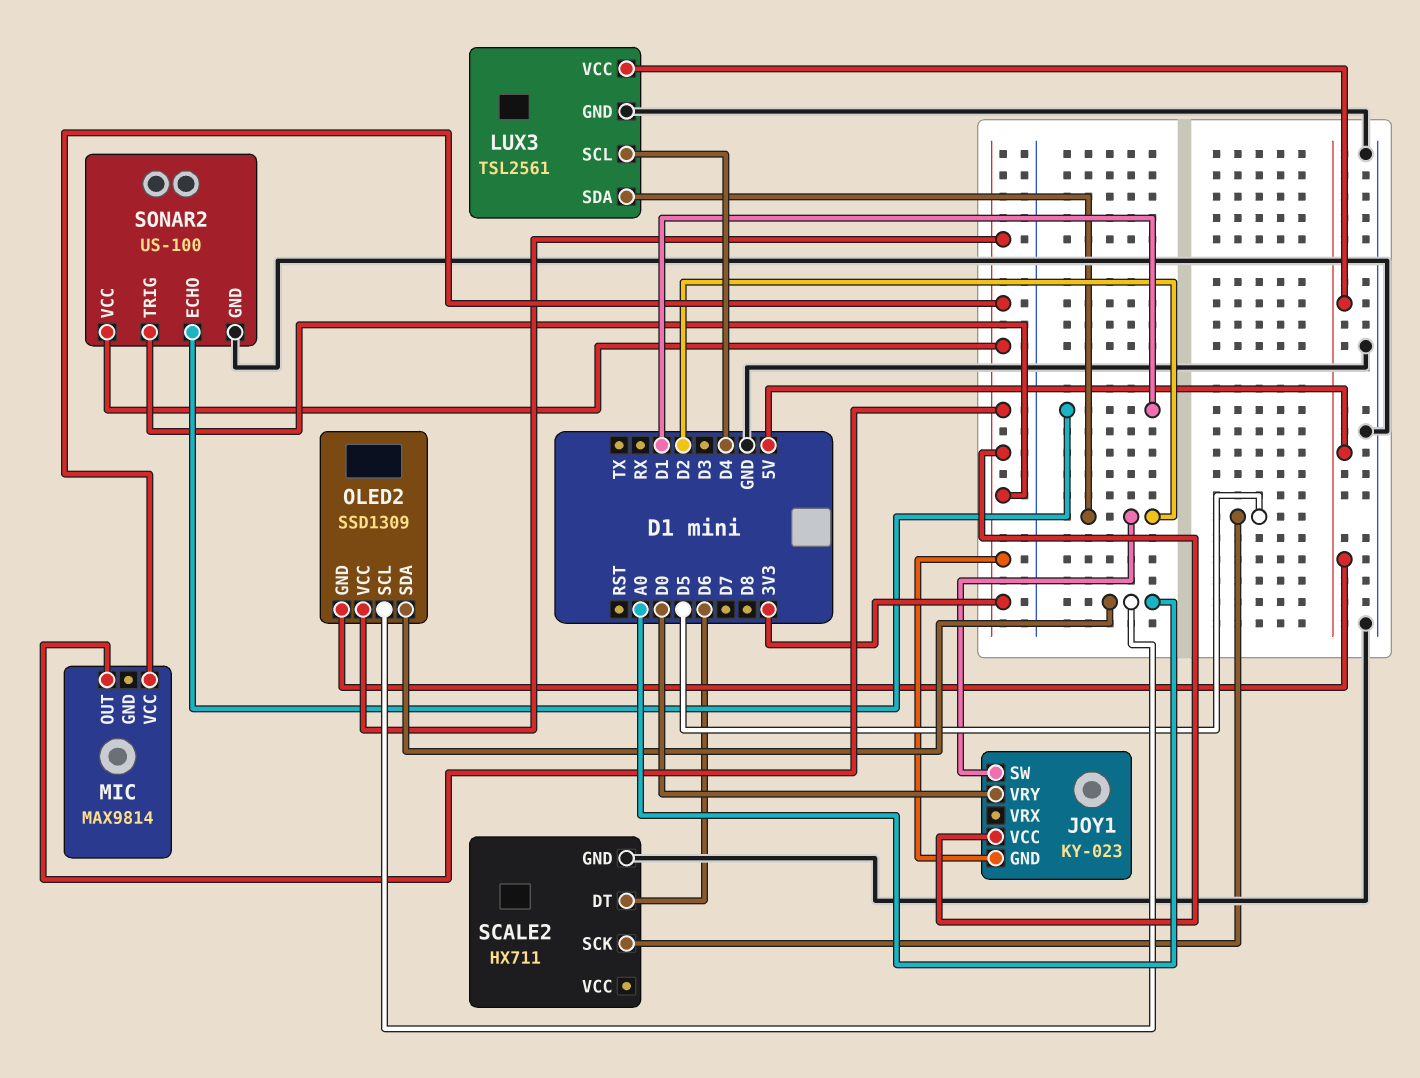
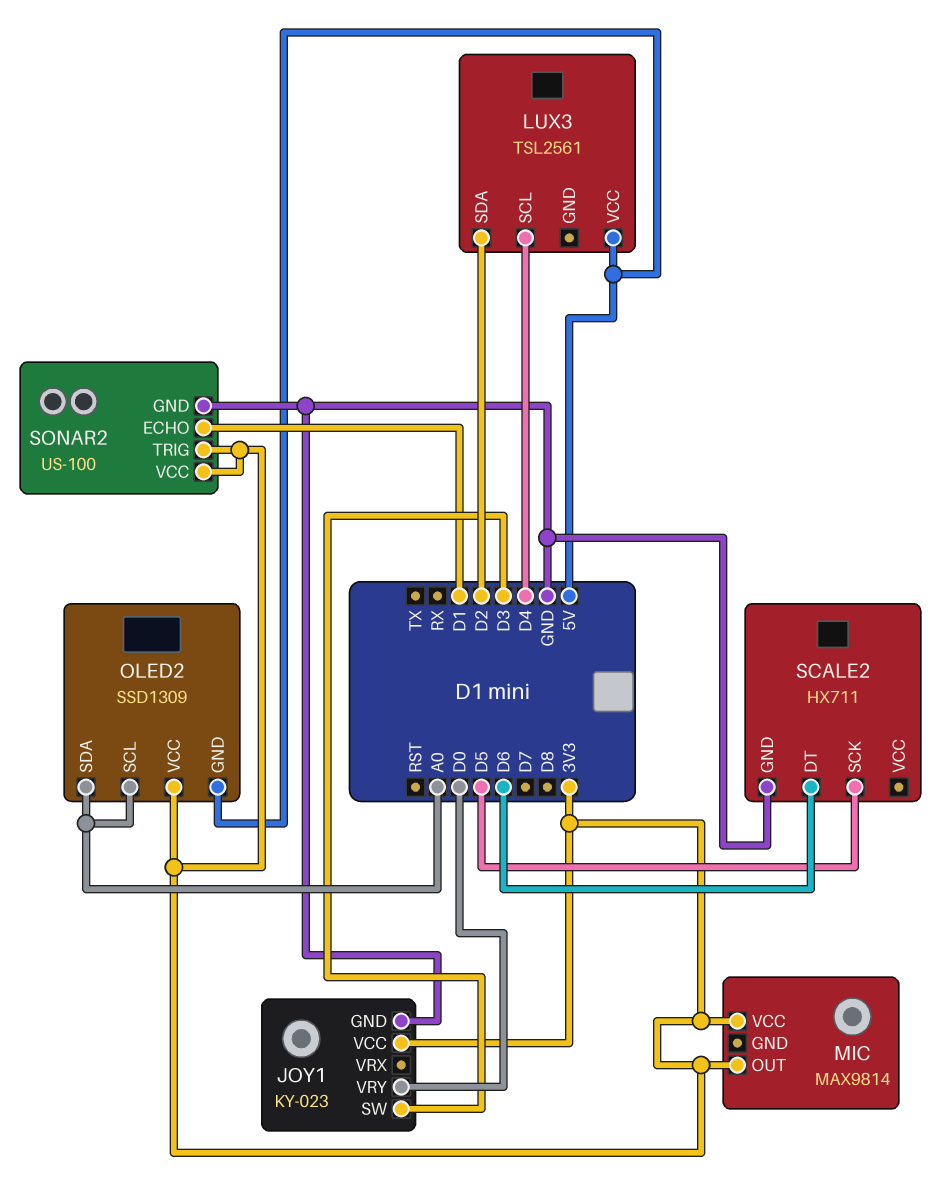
JOY1 pin GND: 3V3 -> GND
JOY1 pin SW: D2 -> D3
LUX3 pin GND: GND -> none

